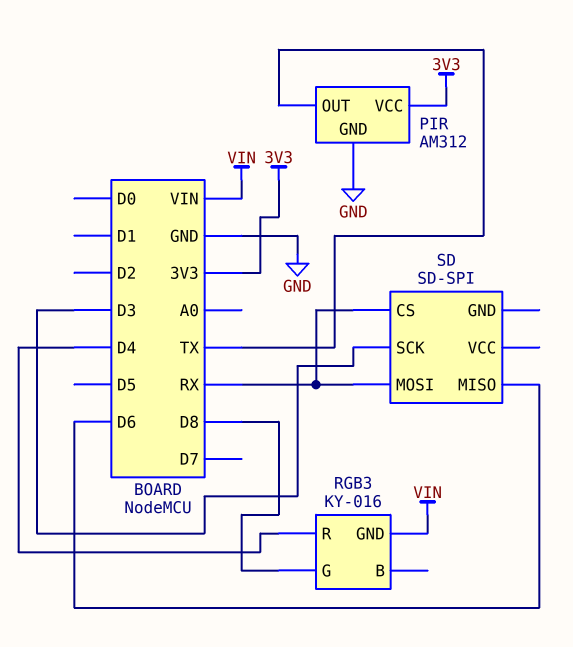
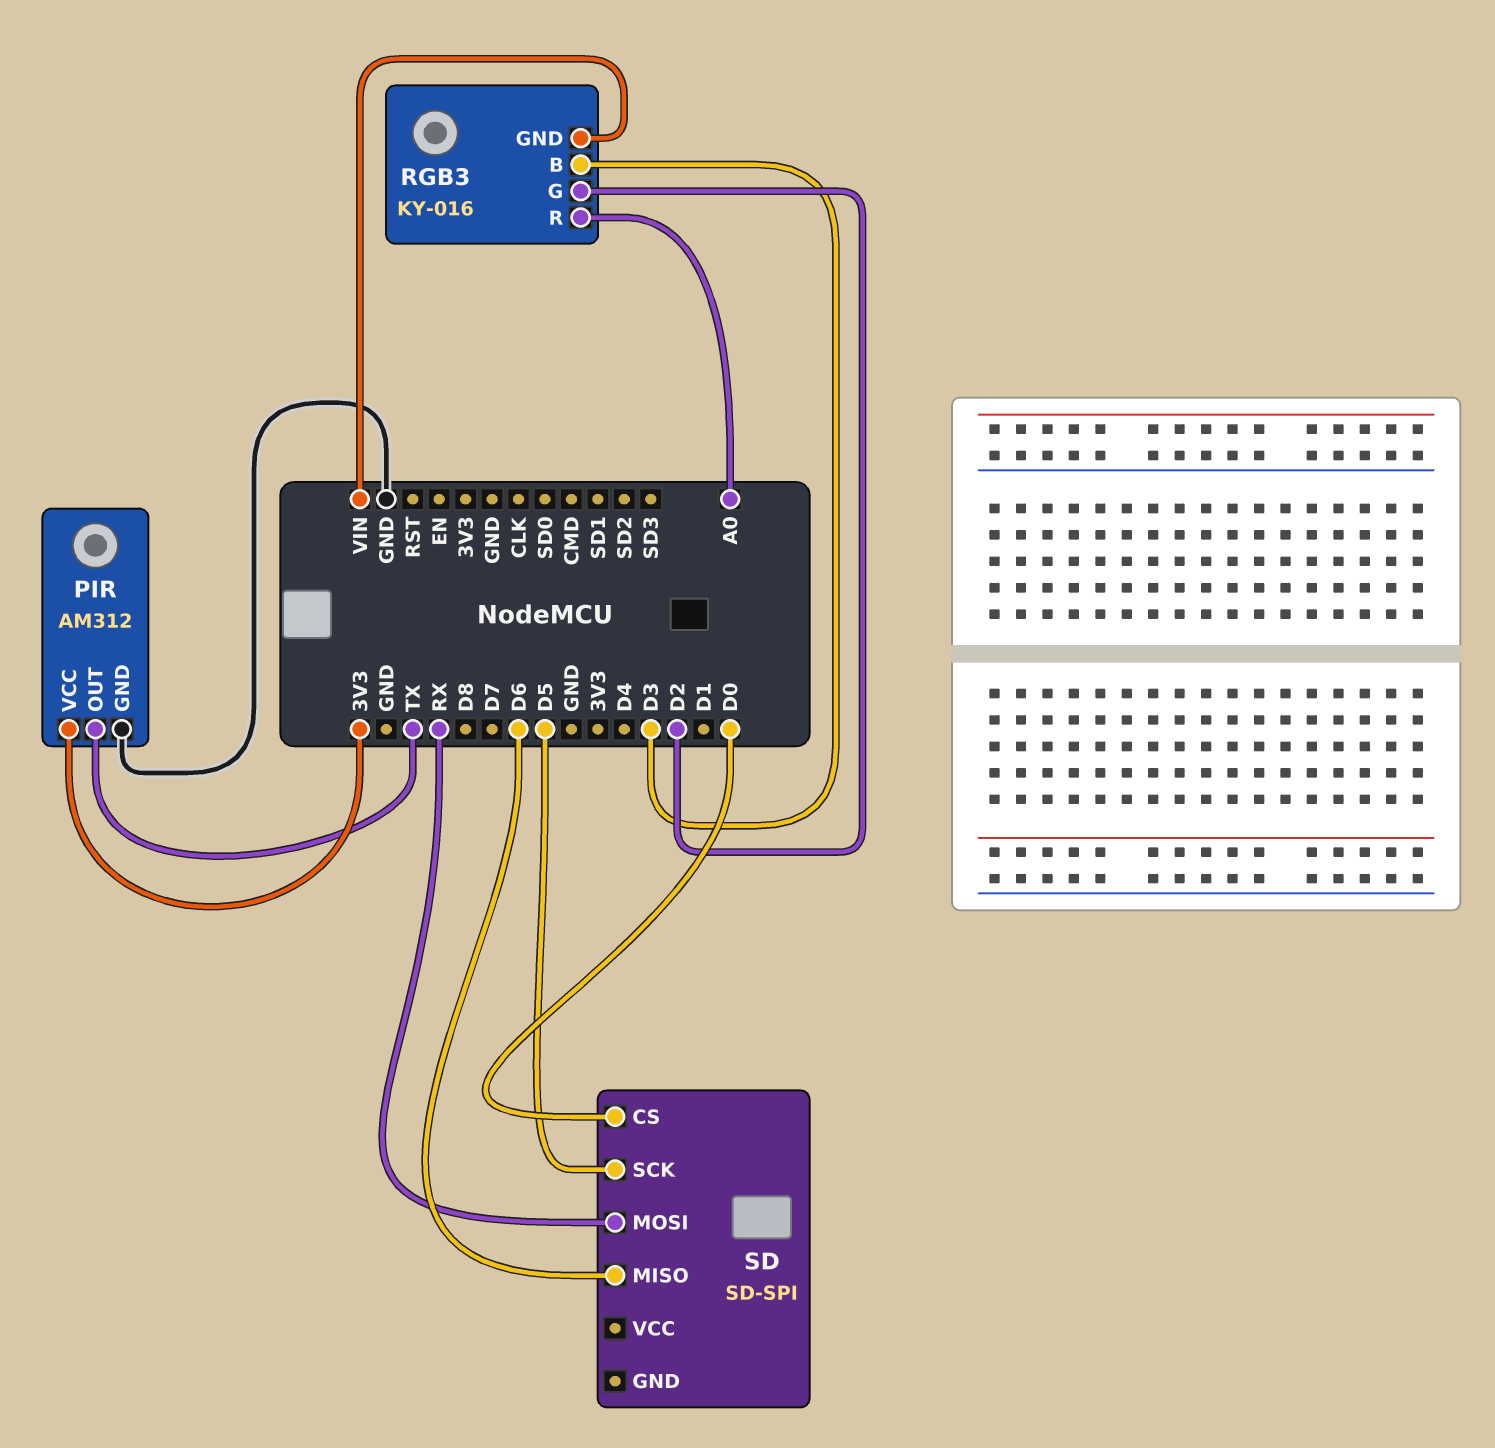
RGB3 pin B: none -> D3
RGB3 pin G: D8 -> D2
RGB3 pin R: D4 -> A0
SD pin CS: RX -> D0
SD pin SCK: D3 -> D5

